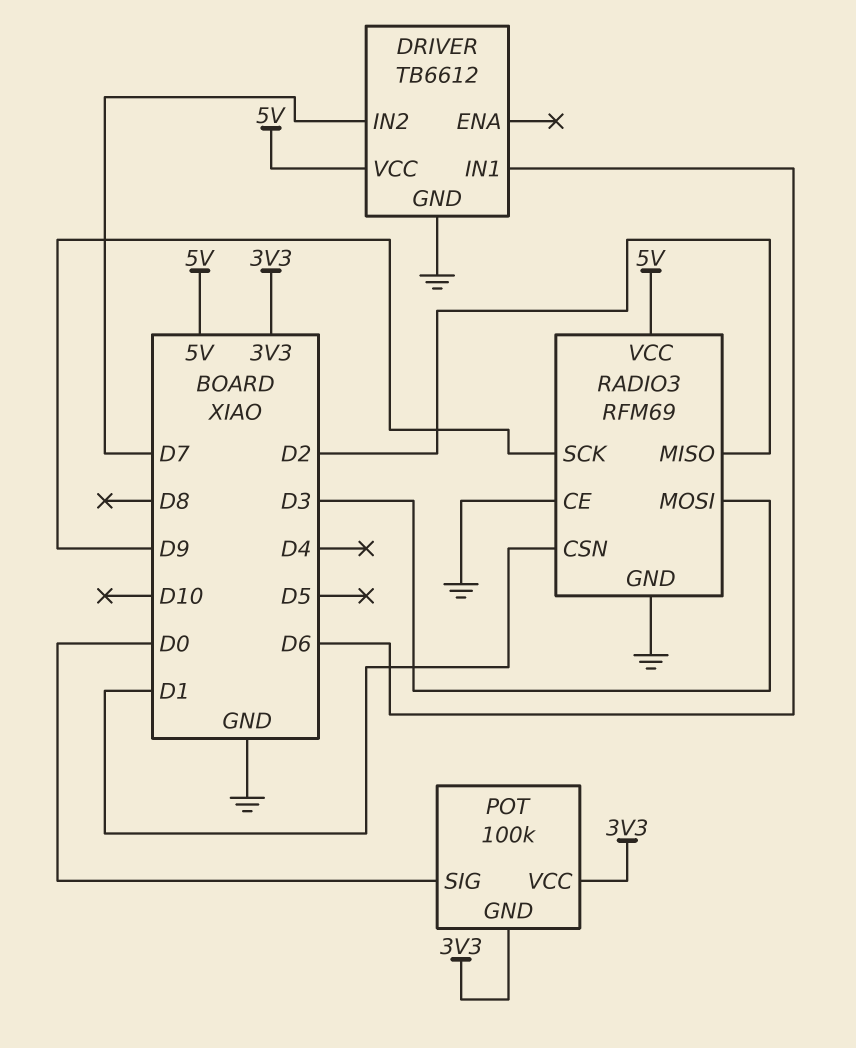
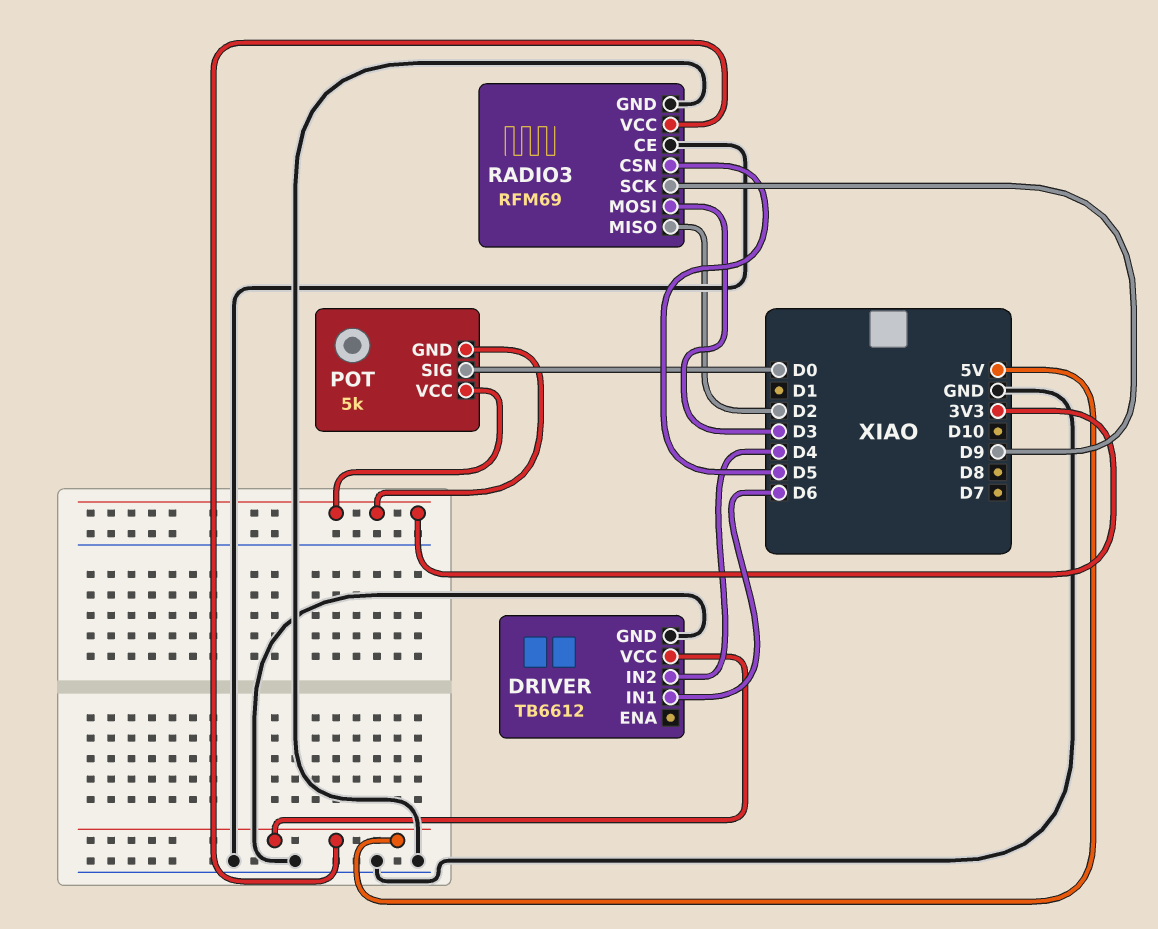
DRIVER pin IN2: D7 -> D4
POT: 100k -> 5k
RADIO3 pin CSN: D1 -> D5

